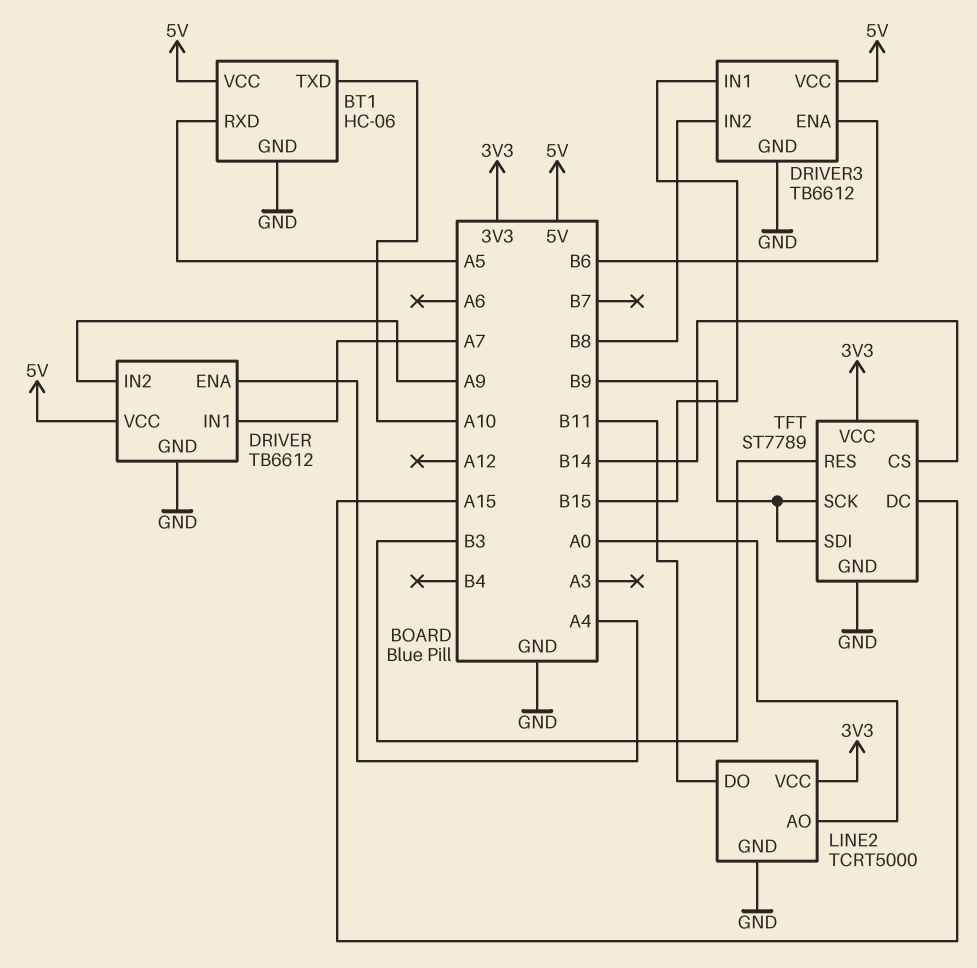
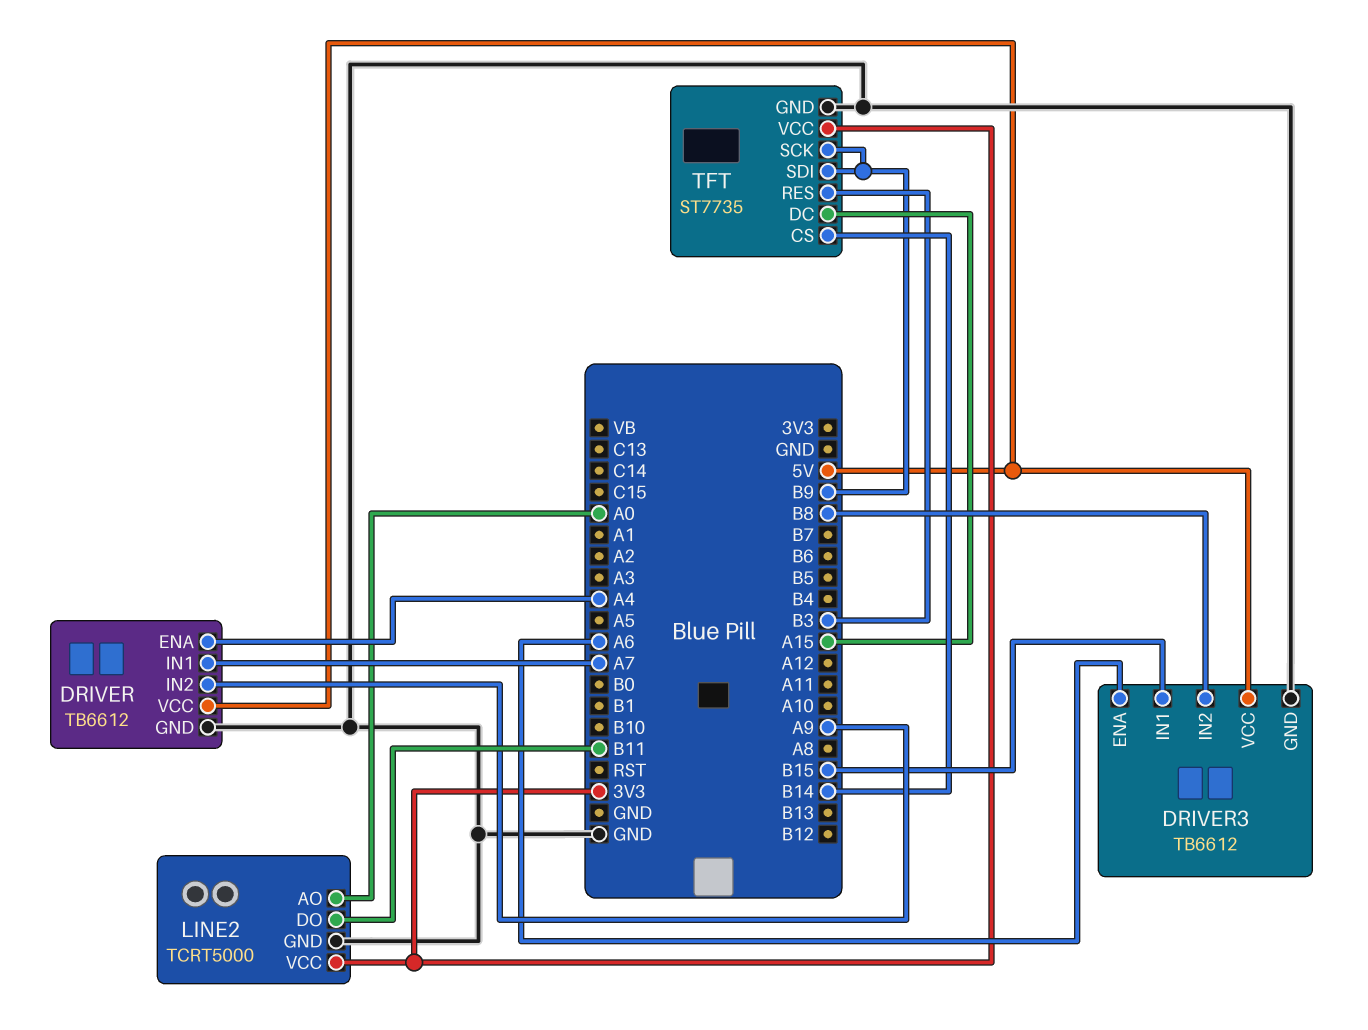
BT1: HC-06 -> none
BT1 pin GND: GND -> none
BT1 pin RXD: A5 -> none
BT1 pin TXD: A10 -> none
BT1 pin VCC: 5V -> none
DRIVER3 pin ENA: B6 -> A6
TFT: ST7789 -> ST7735

